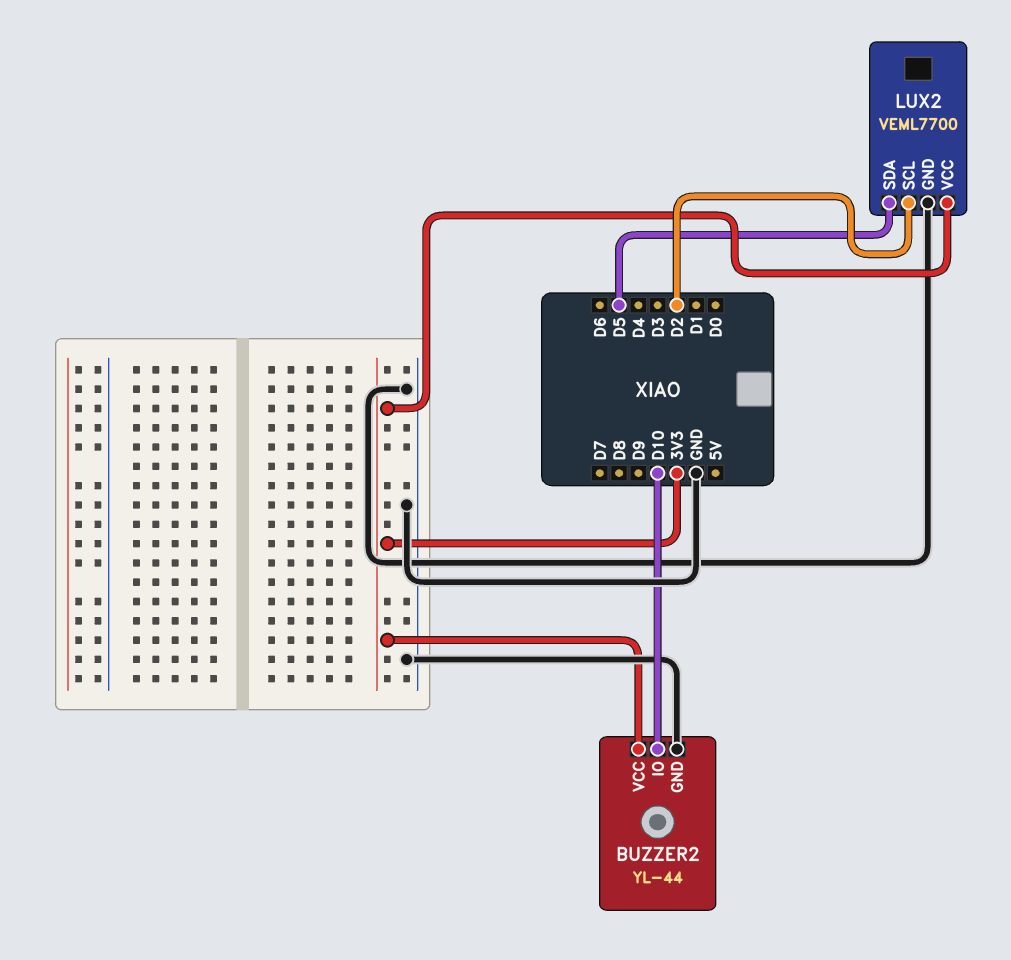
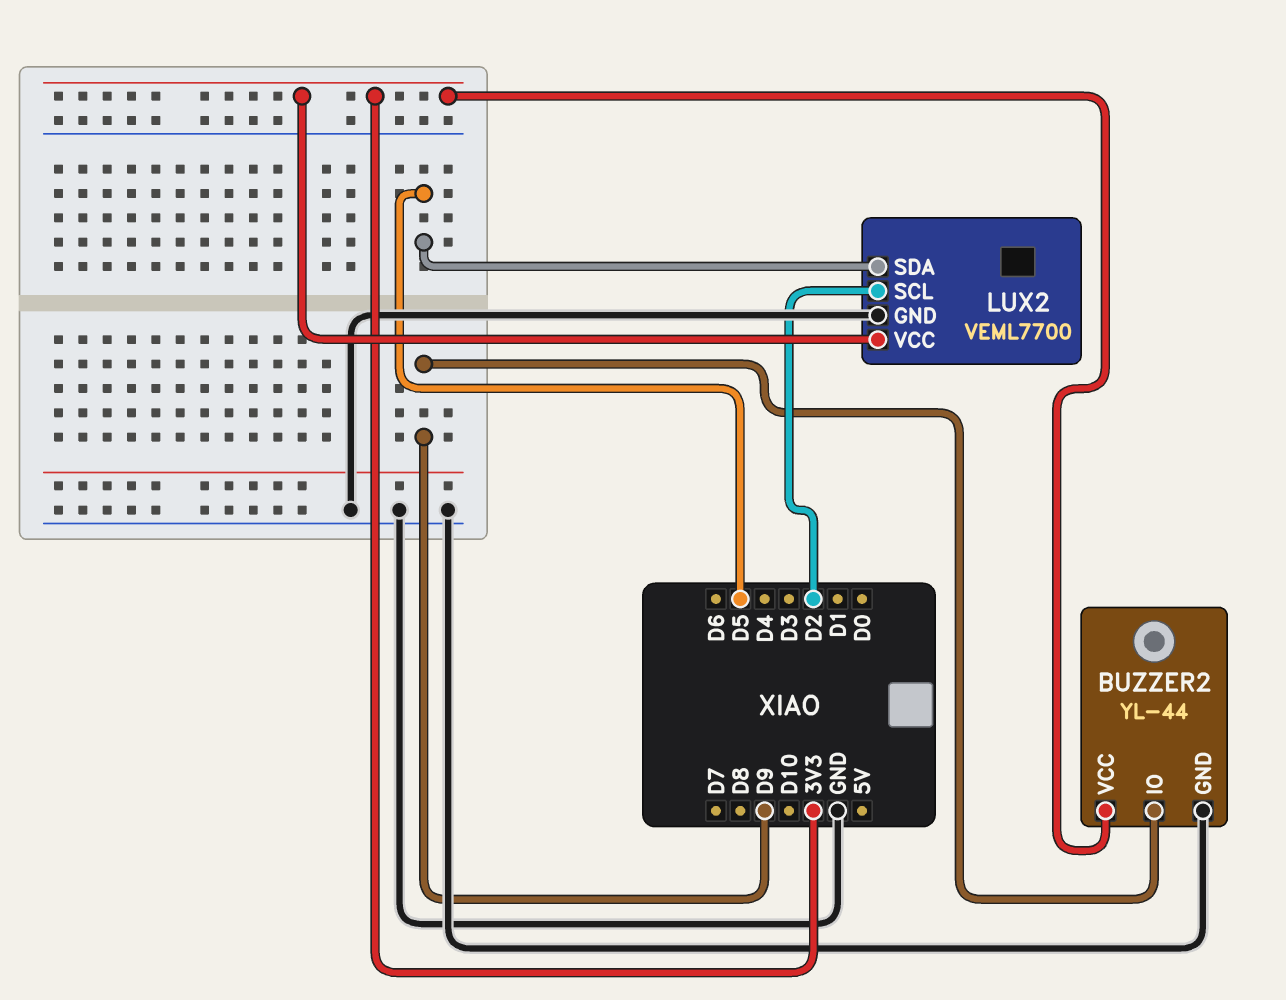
BUZZER2 pin IO: D10 -> D9

